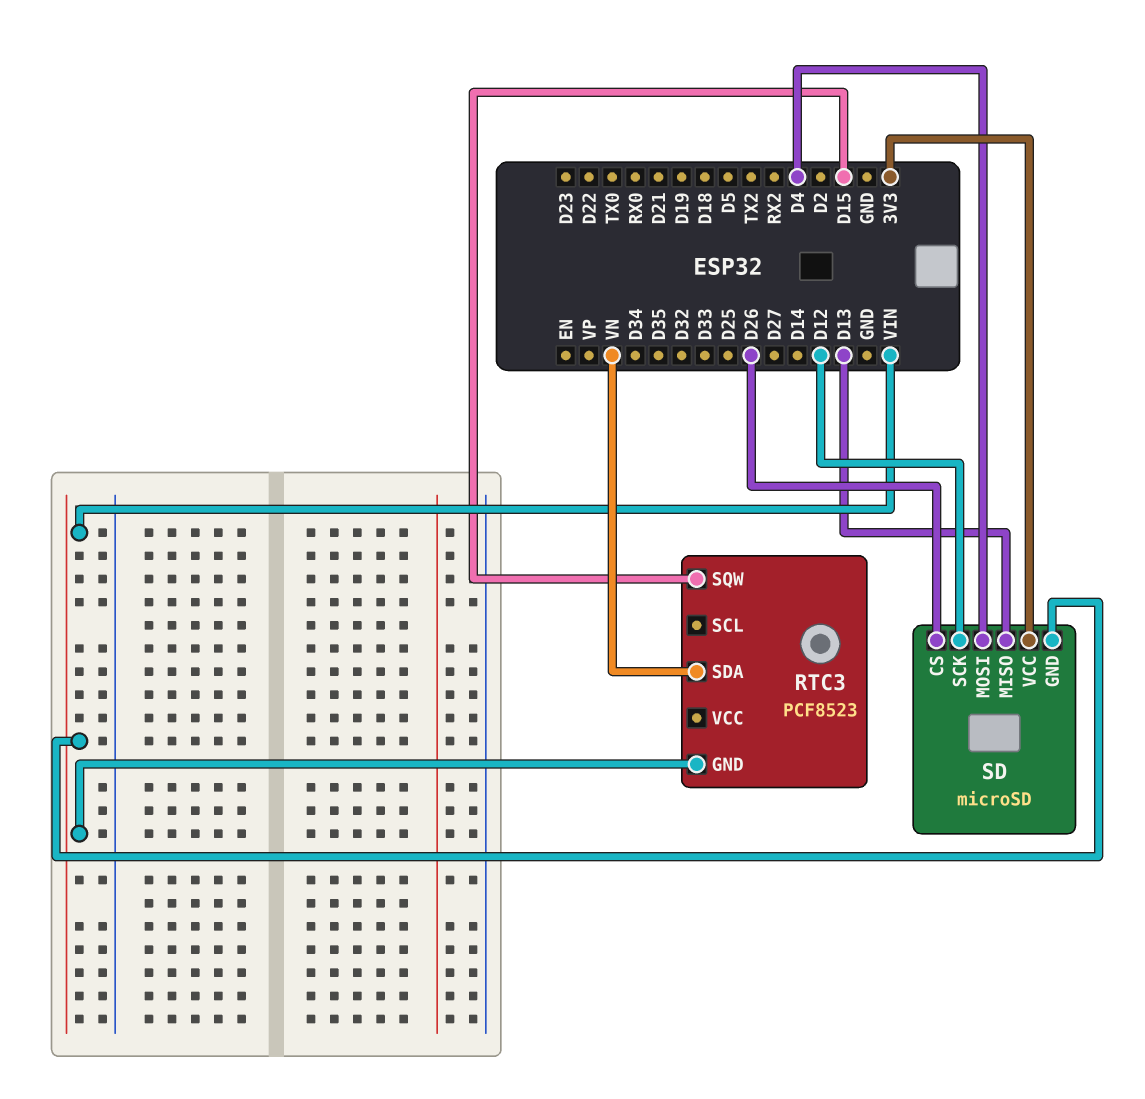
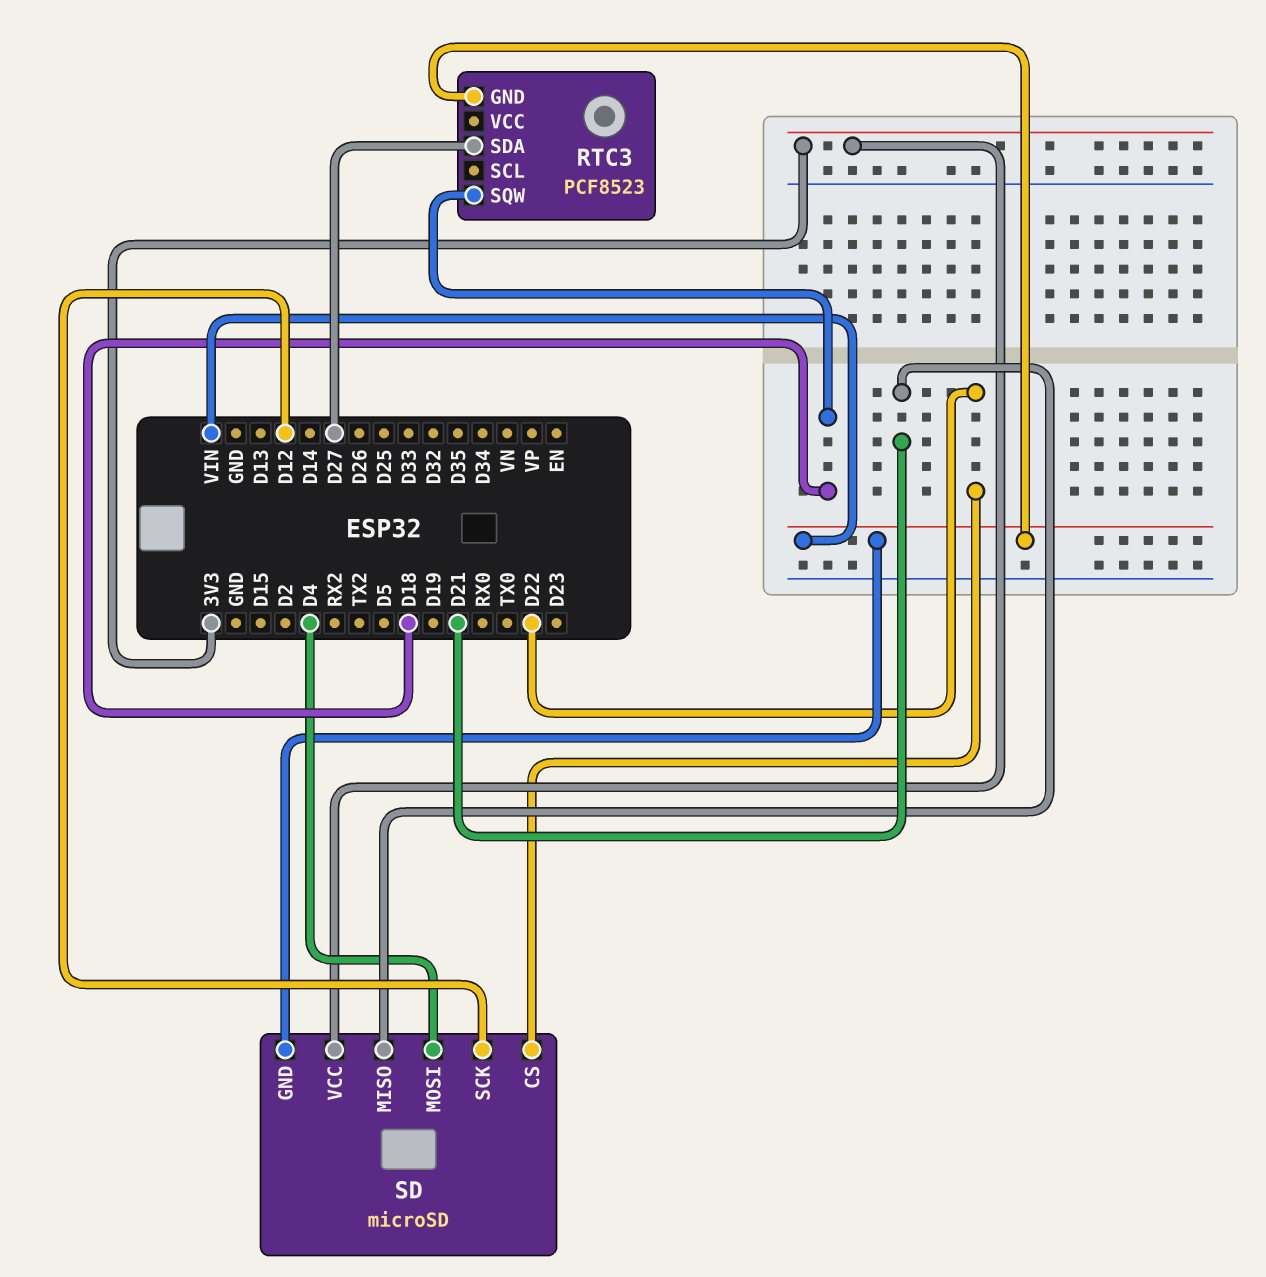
RTC3 pin SDA: VN -> D27
RTC3 pin SQW: D15 -> D18
SD pin CS: D26 -> D22
SD pin MISO: D13 -> D21

